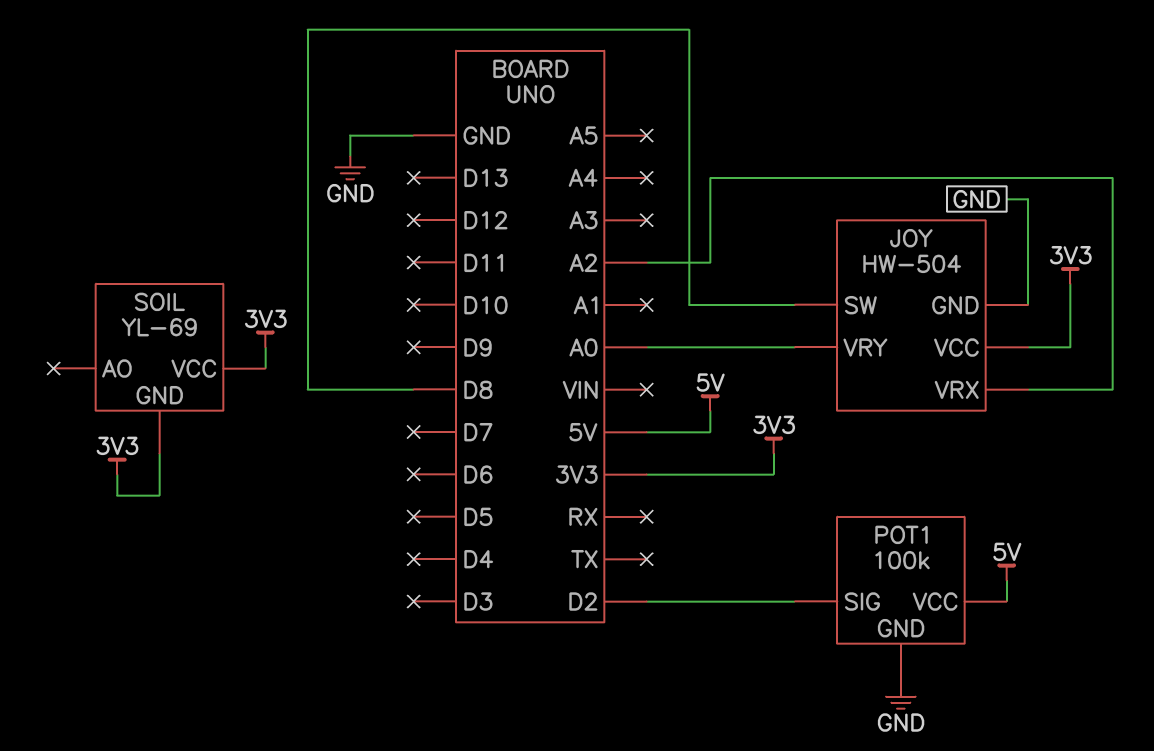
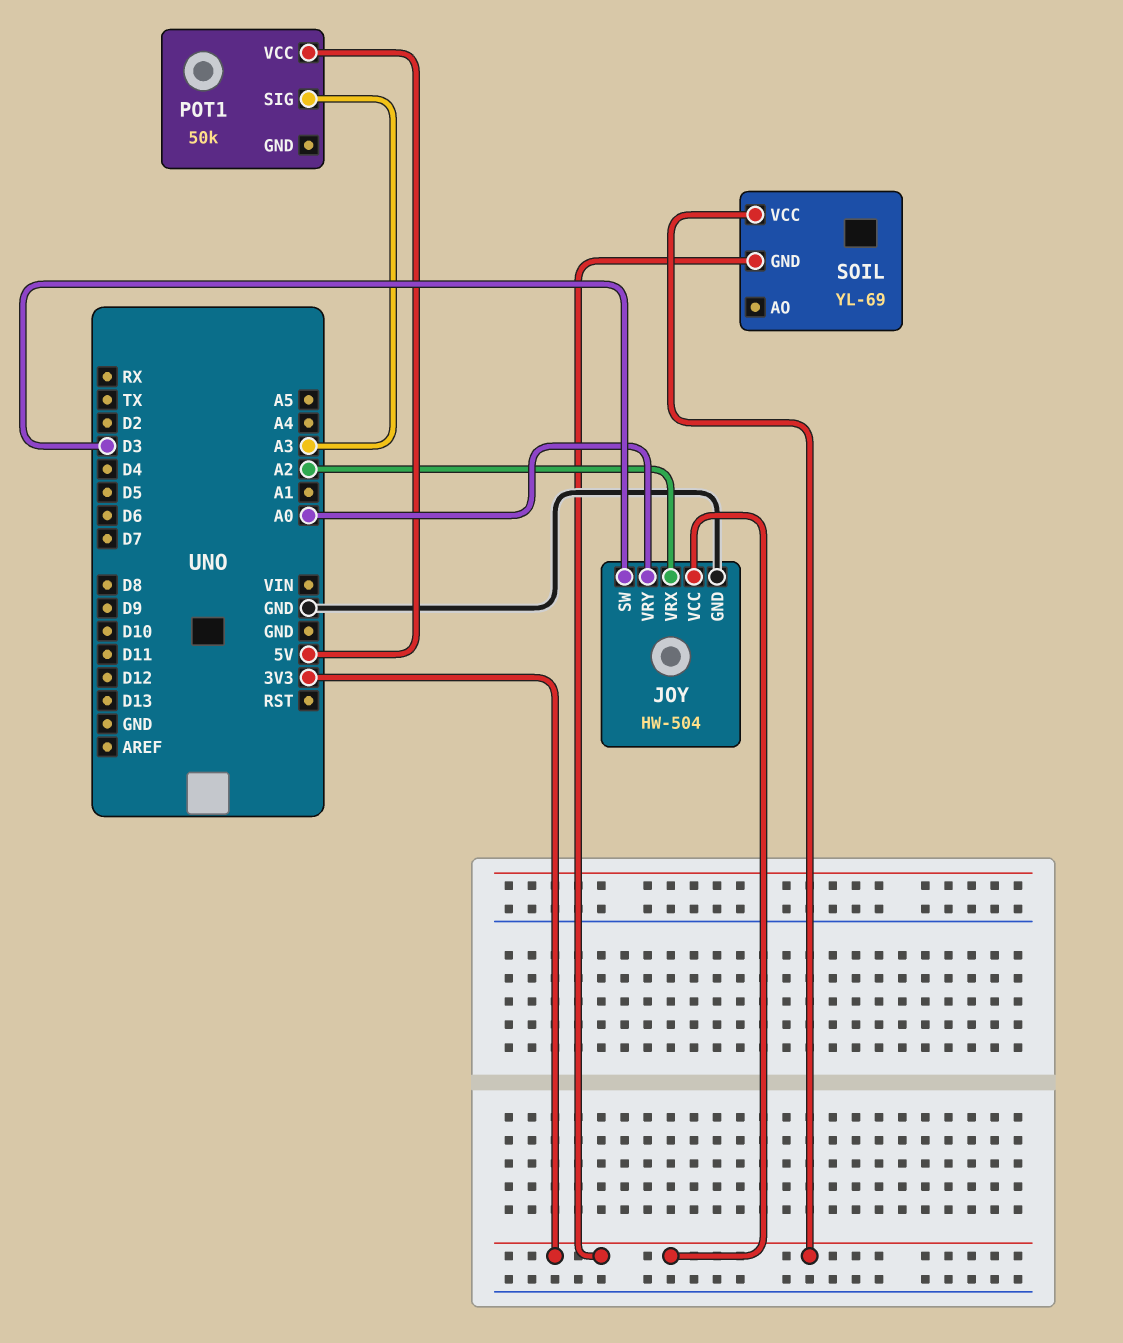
JOY pin SW: D8 -> D3
POT1: 100k -> 50k
POT1 pin GND: GND -> none
POT1 pin SIG: D2 -> A3

